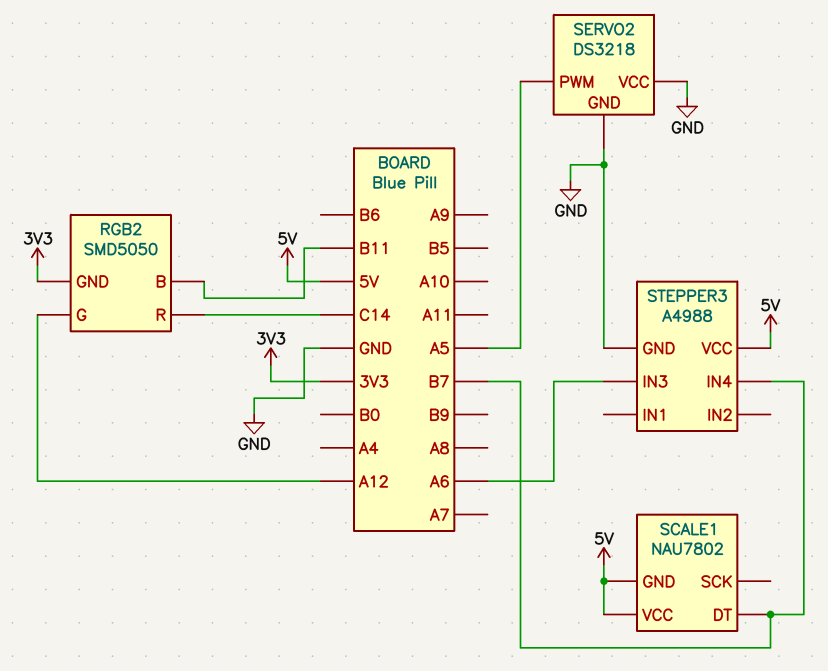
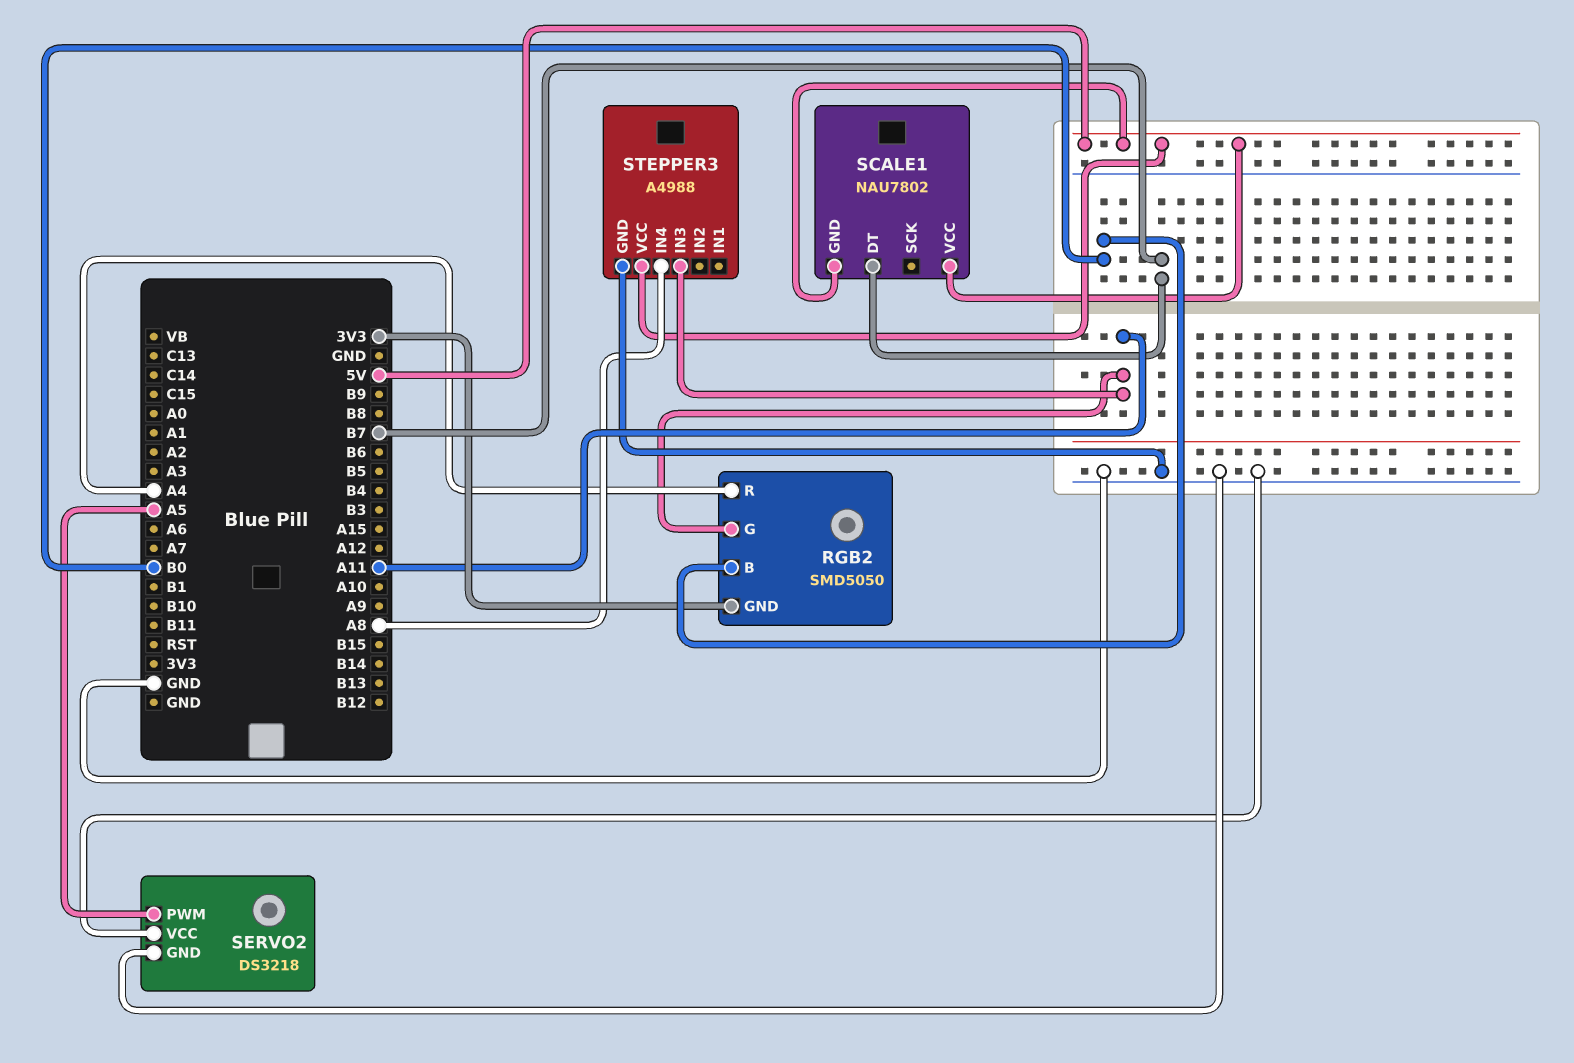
RGB2 pin B: B11 -> B0
RGB2 pin G: A12 -> A11
RGB2 pin R: C14 -> A4
STEPPER3 pin IN3: A6 -> A11
STEPPER3 pin IN4: B7 -> A8

